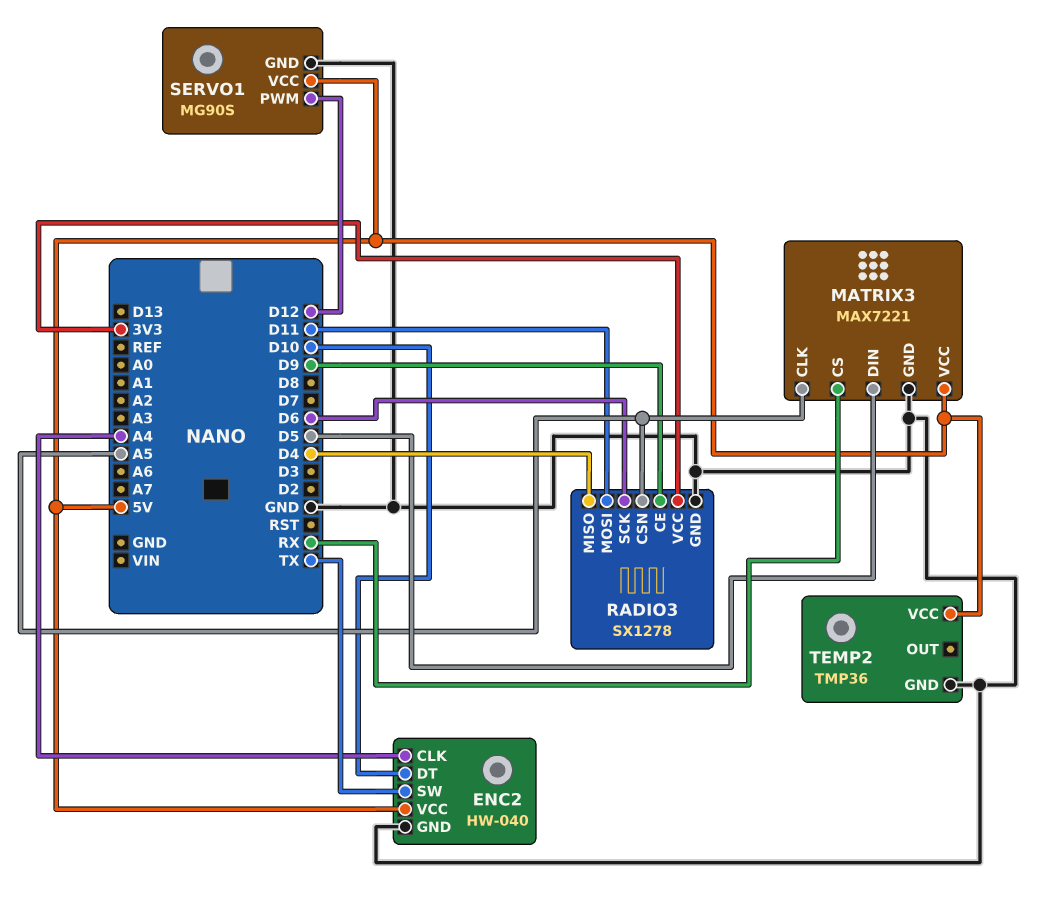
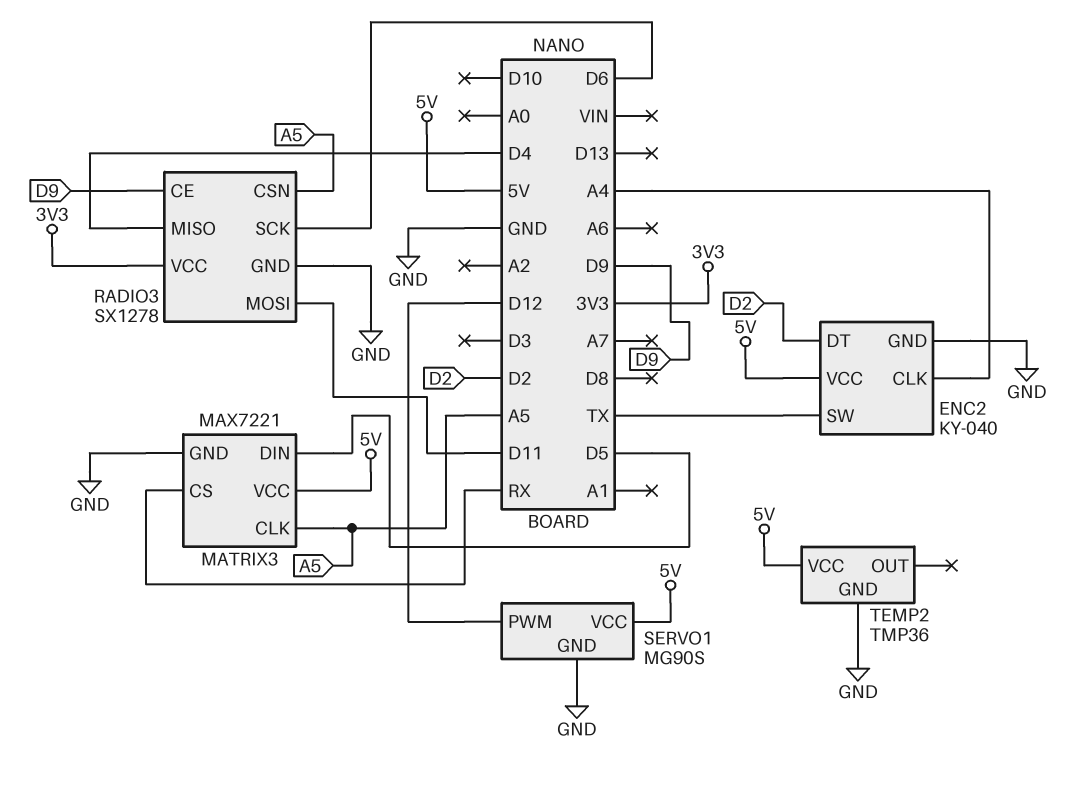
ENC2: HW-040 -> KY-040
ENC2 pin DT: D10 -> D2

